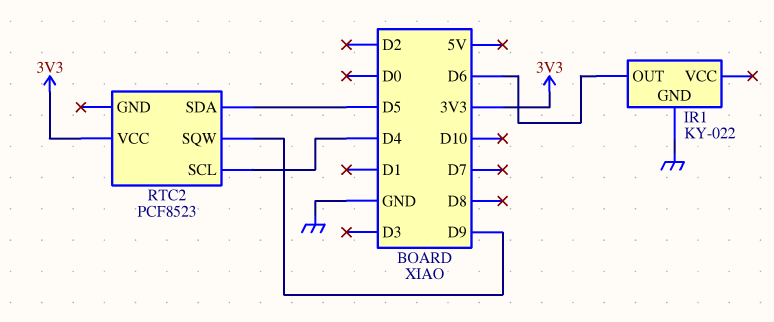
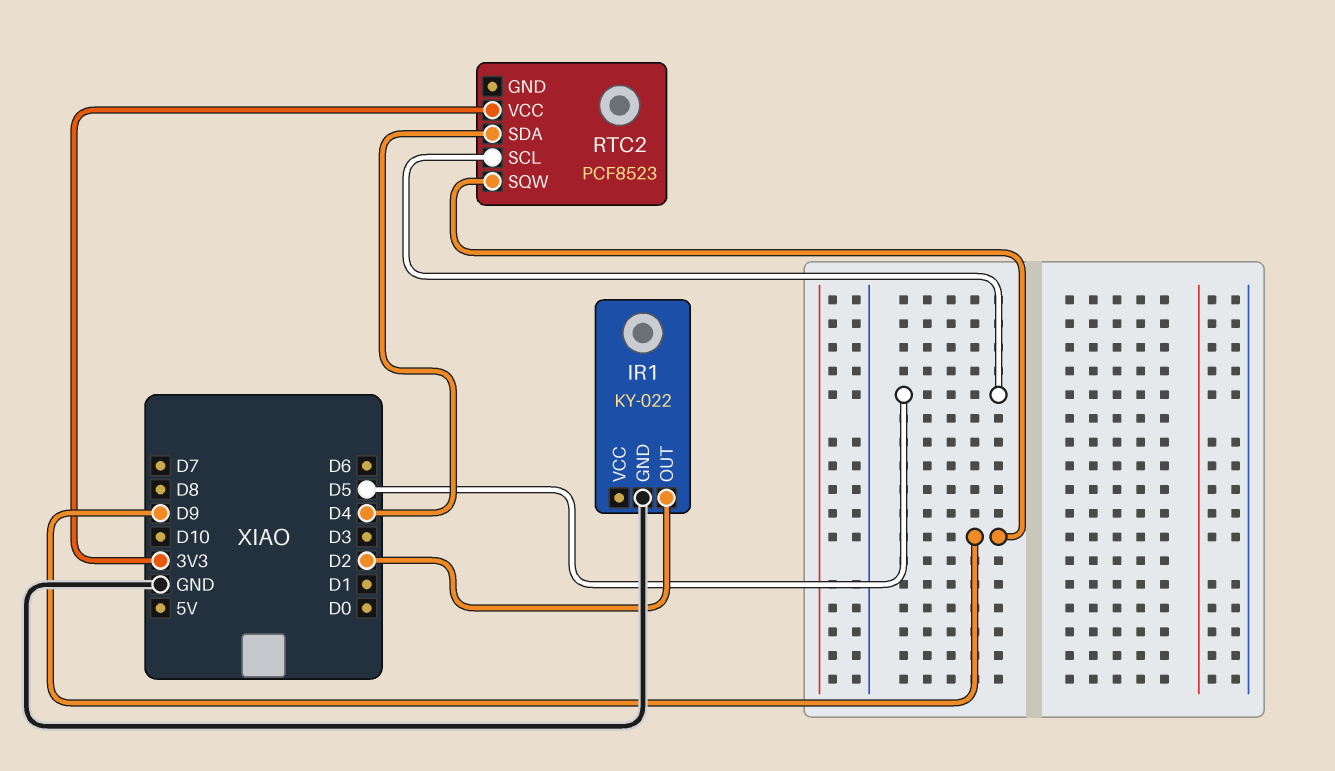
IR1 pin OUT: D6 -> D2
RTC2 pin SCL: D4 -> D5
RTC2 pin SDA: D5 -> D4

